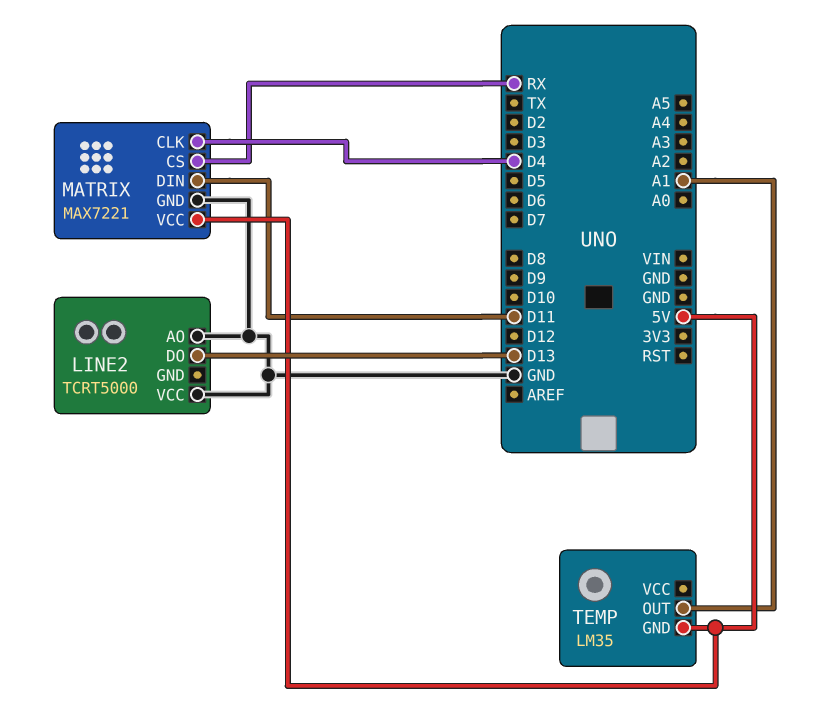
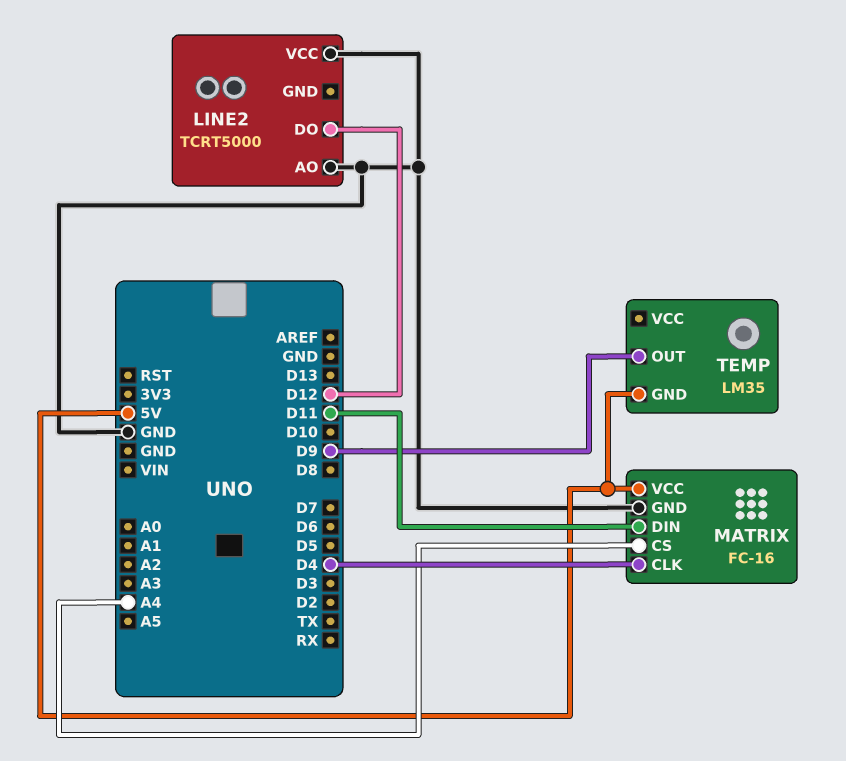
LINE2 pin DO: D13 -> D12
MATRIX: MAX7221 -> FC-16
MATRIX pin CS: RX -> A4
TEMP pin OUT: A1 -> D9

